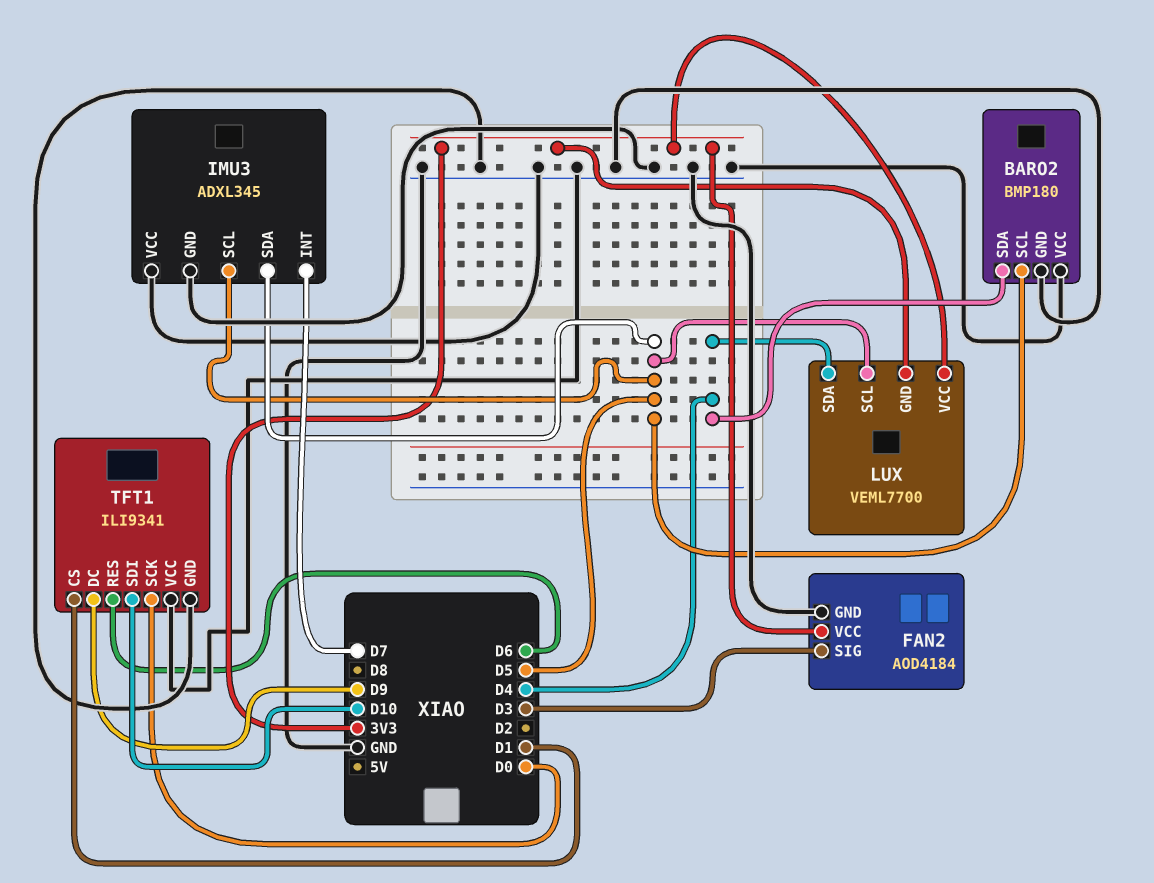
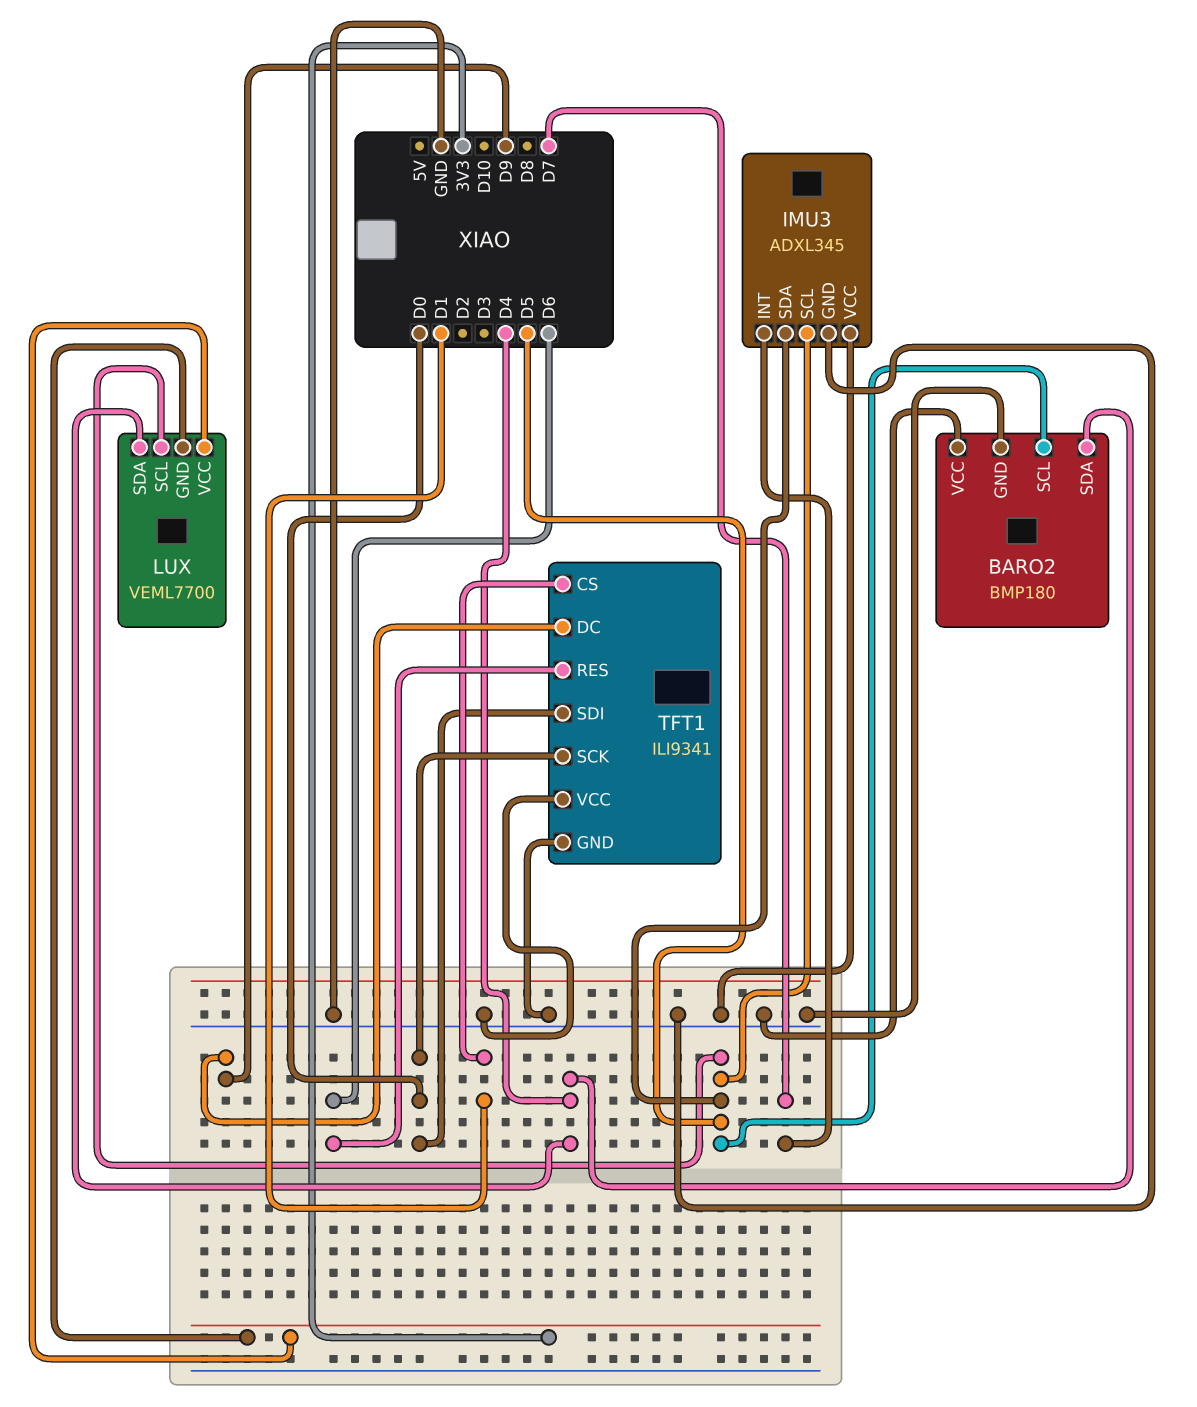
FAN2: AOD4184 -> none
FAN2 pin GND: GND -> none
FAN2 pin SIG: D3 -> none
FAN2 pin VCC: 3V3 -> none
TFT1 pin SDI: D10 -> D0

